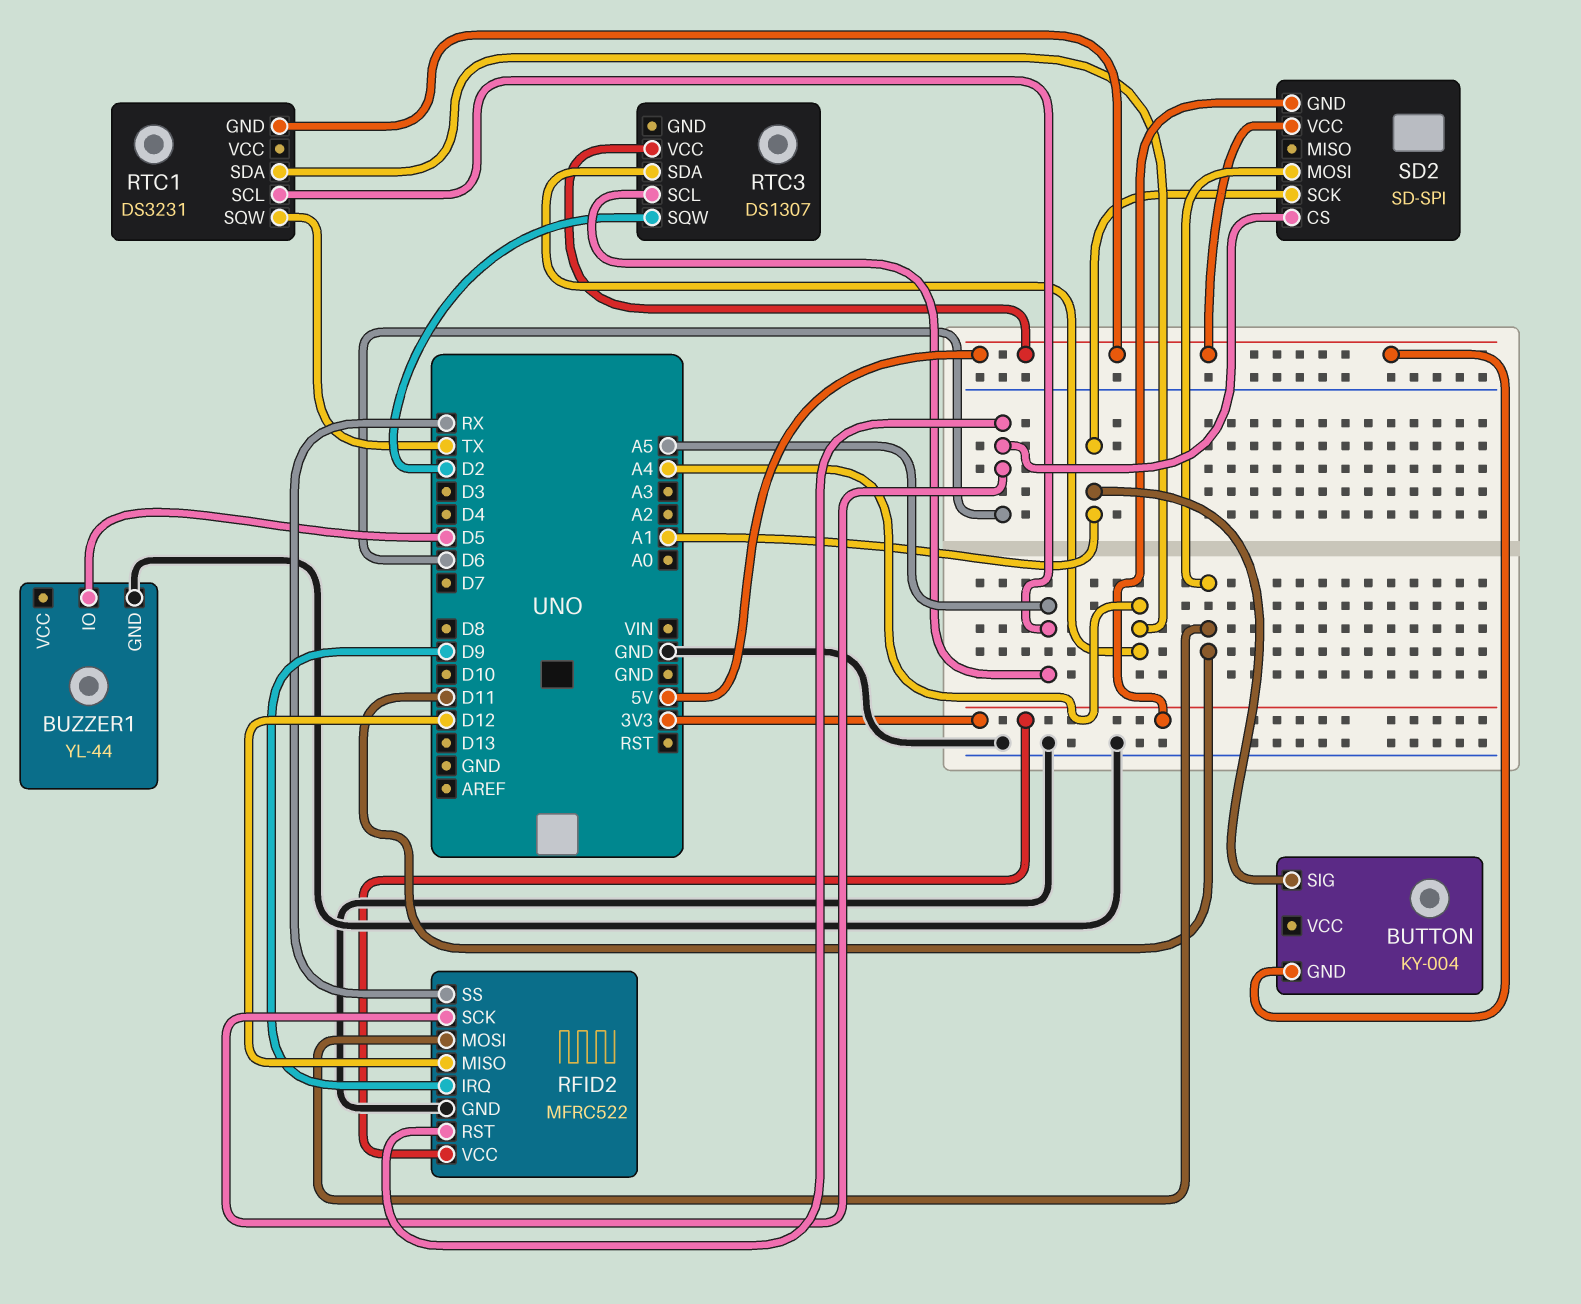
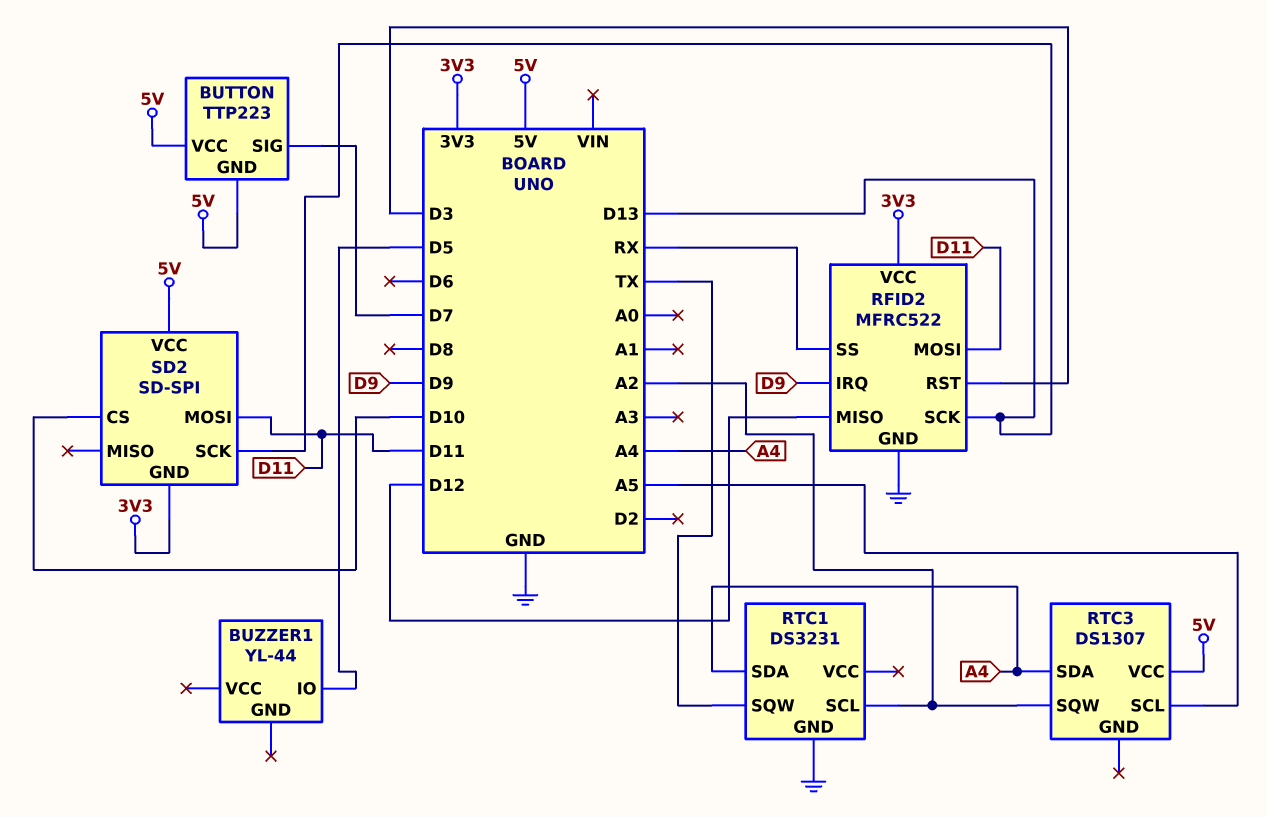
BUTTON: KY-004 -> TTP223
BUTTON pin SIG: A1 -> D7
BUTTON pin VCC: none -> 5V
BUZZER1 pin GND: GND -> none
RFID2 pin RST: D6 -> D3
RFID2 pin SCK: D6 -> D13
RTC1 pin GND: 5V -> GND
RTC1 pin SCL: A5 -> A2
RTC3 pin SQW: D2 -> A2
SD2 pin CS: D6 -> D10
SD2 pin SCK: A1 -> D13

